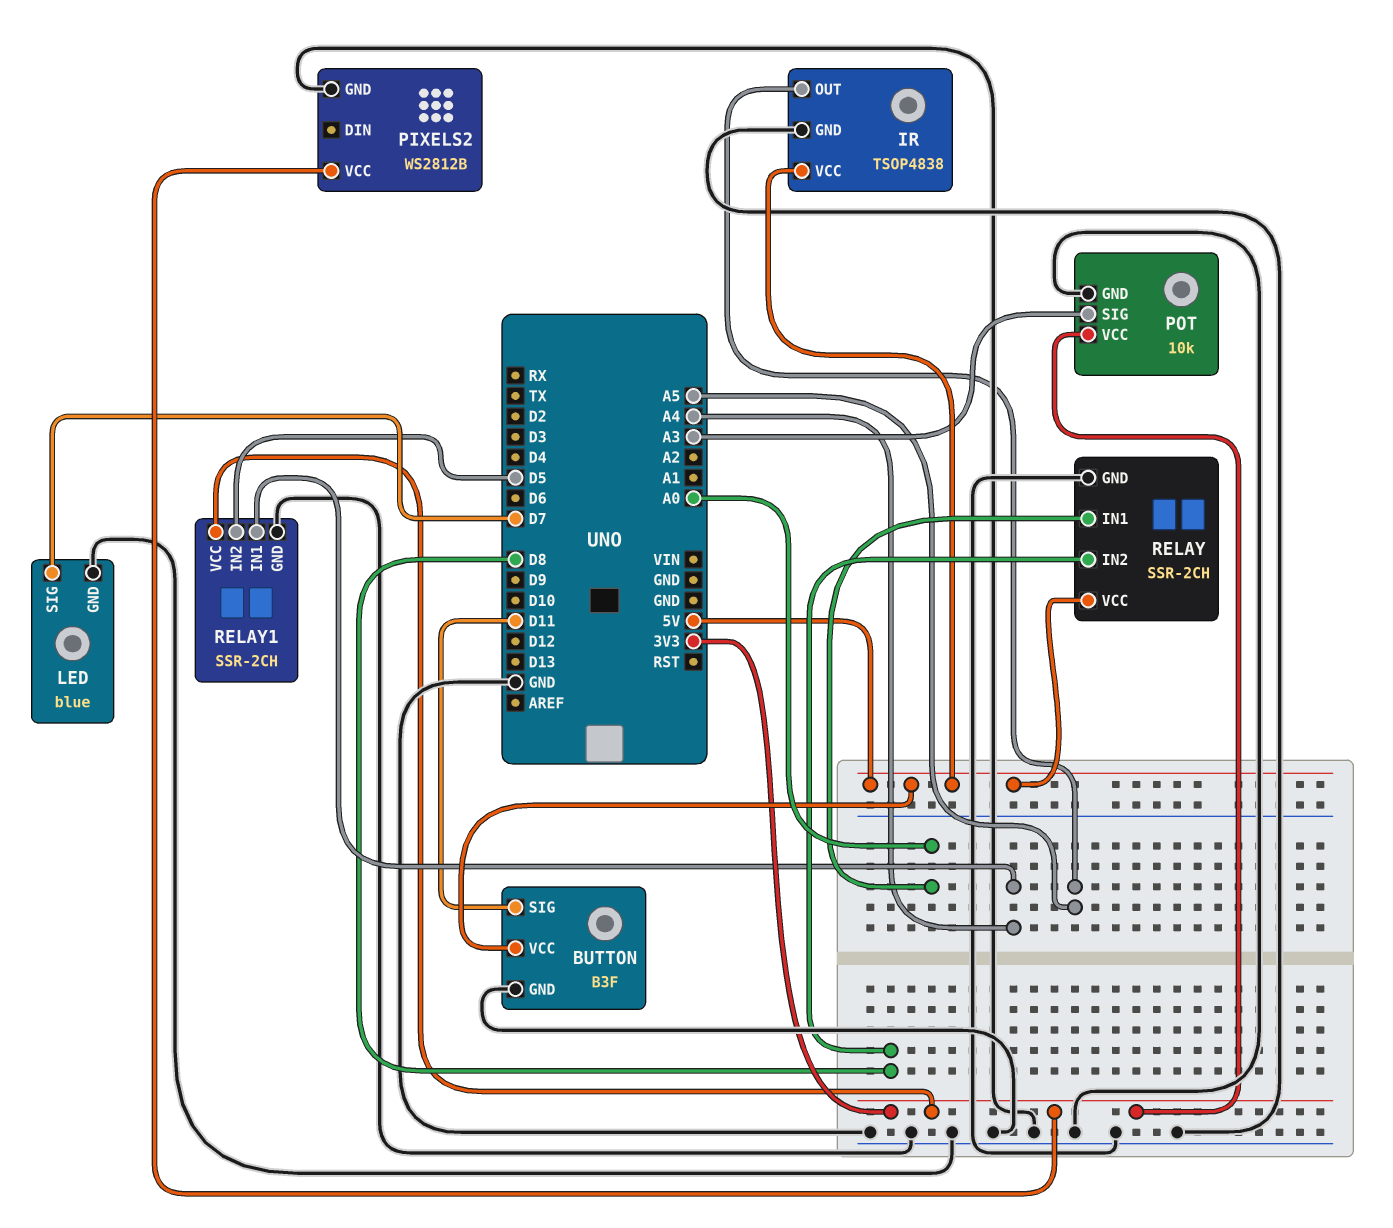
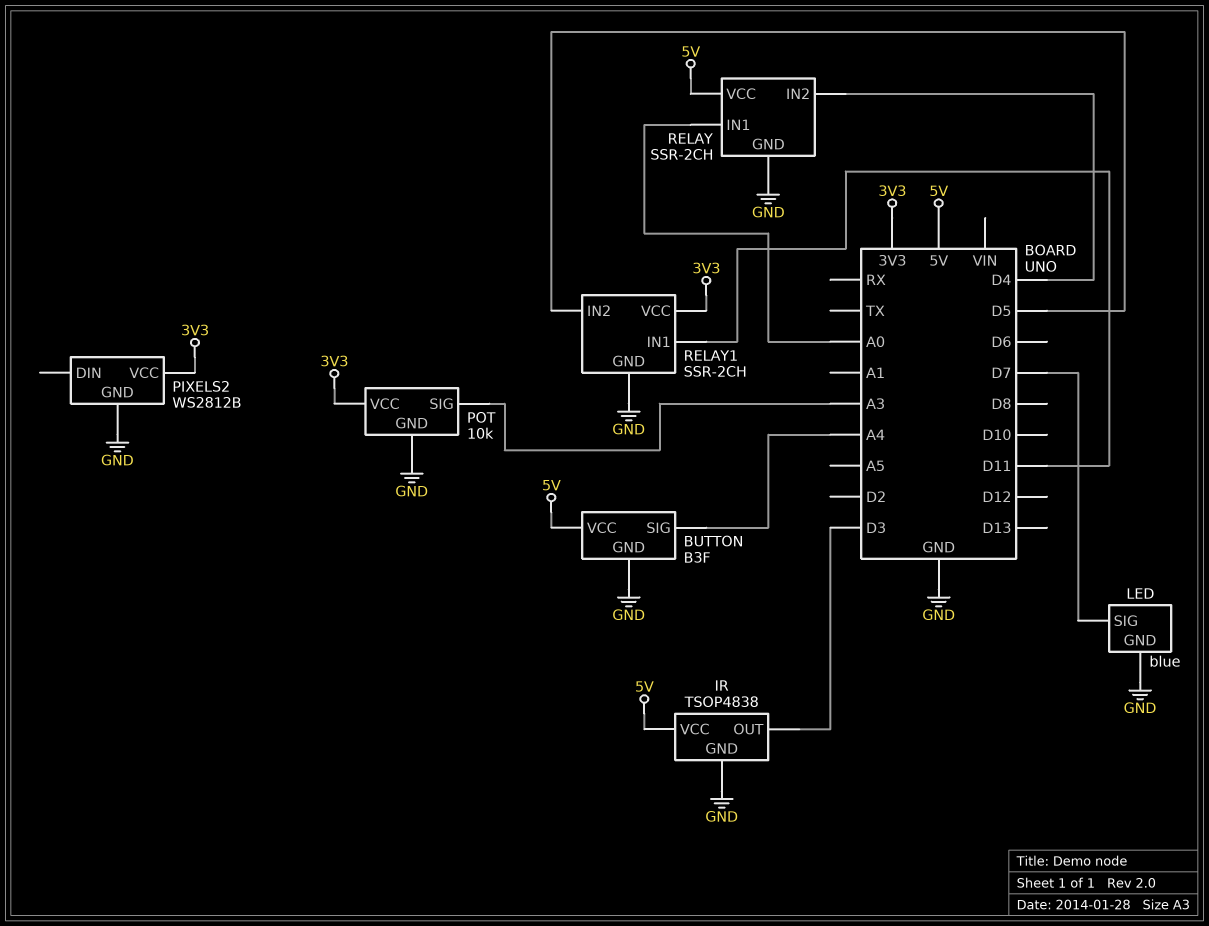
BUTTON pin SIG: D11 -> A4
IR pin OUT: A5 -> D3
RELAY pin IN2: D8 -> D4
RELAY1 pin IN1: A4 -> D11

